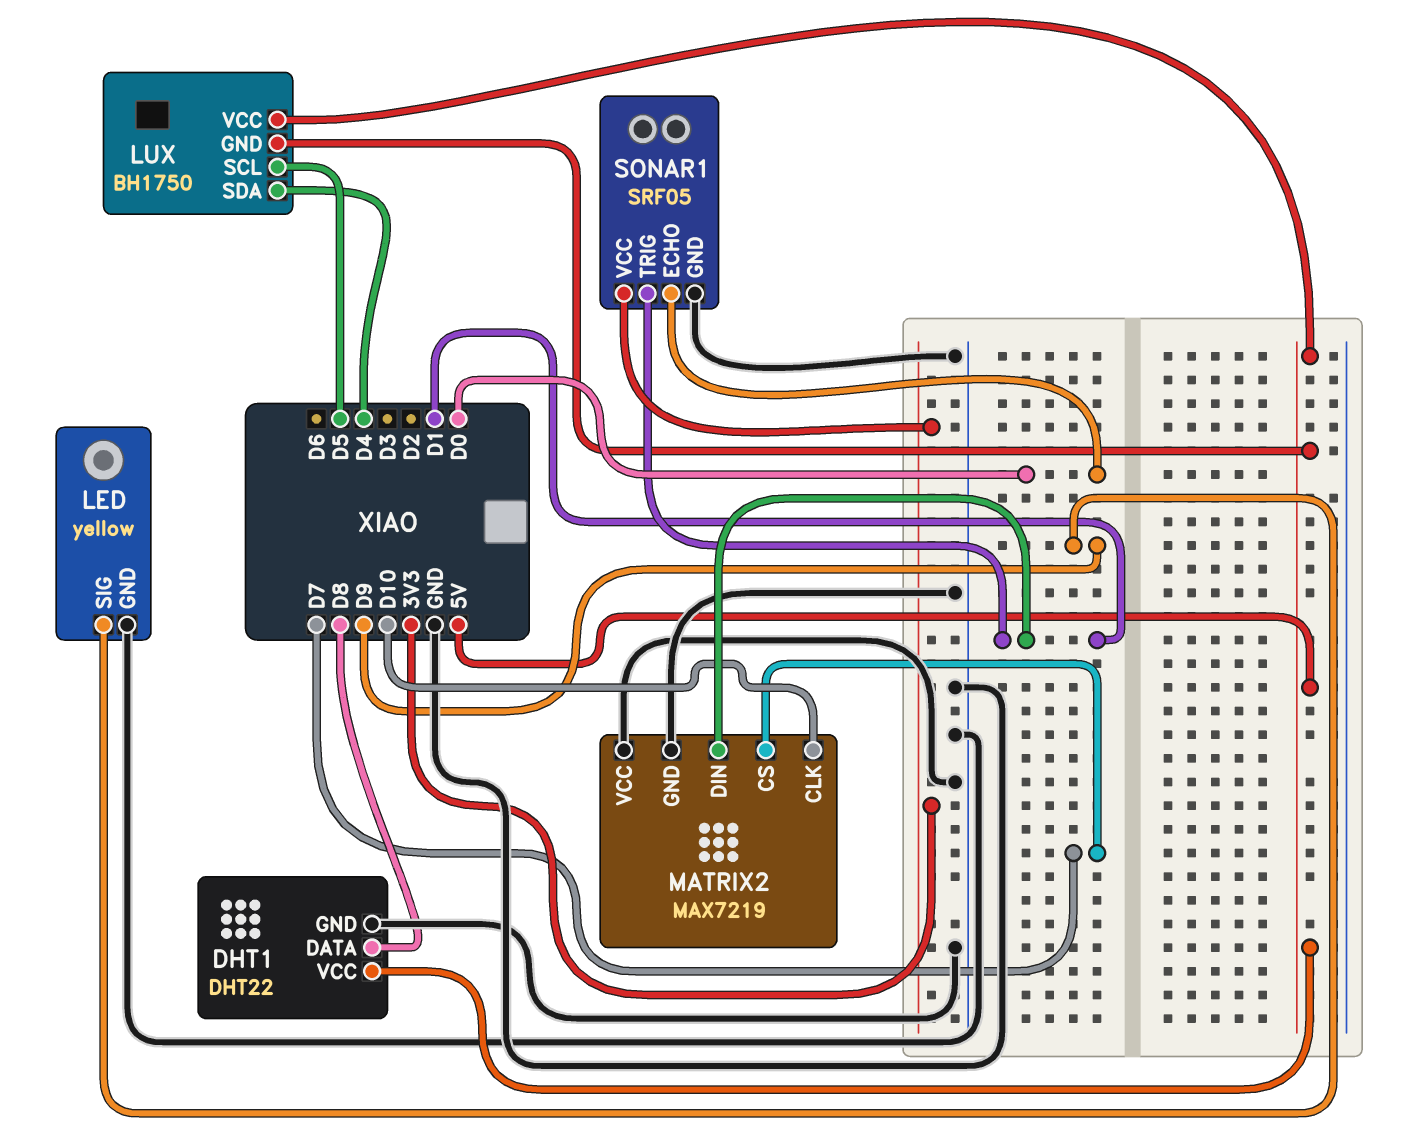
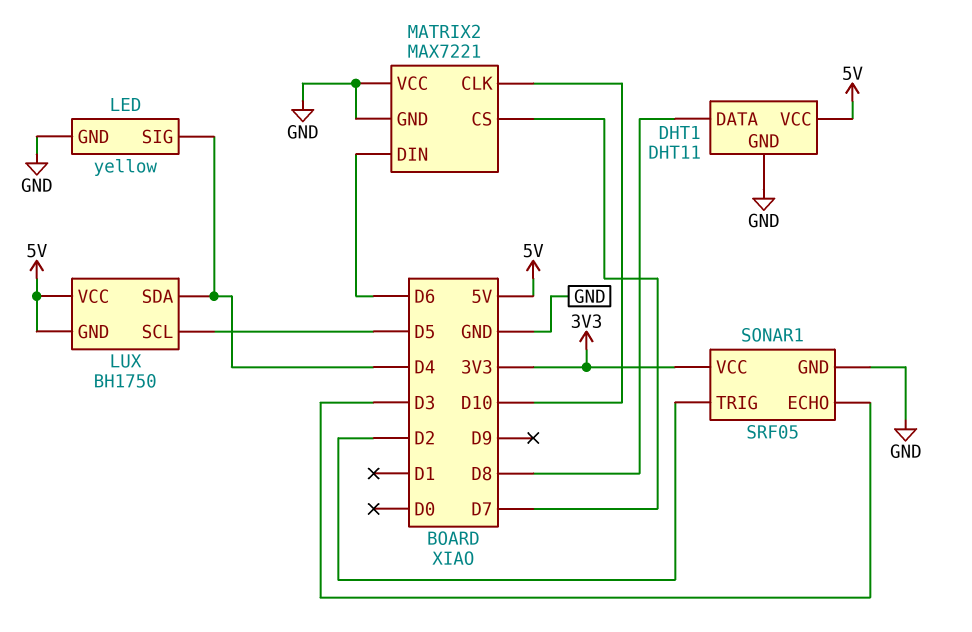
DHT1: DHT22 -> DHT11
LED pin SIG: D9 -> D4
MATRIX2: MAX7219 -> MAX7221
MATRIX2 pin DIN: D1 -> D6
SONAR1 pin ECHO: D0 -> D3
SONAR1 pin TRIG: D1 -> D2

